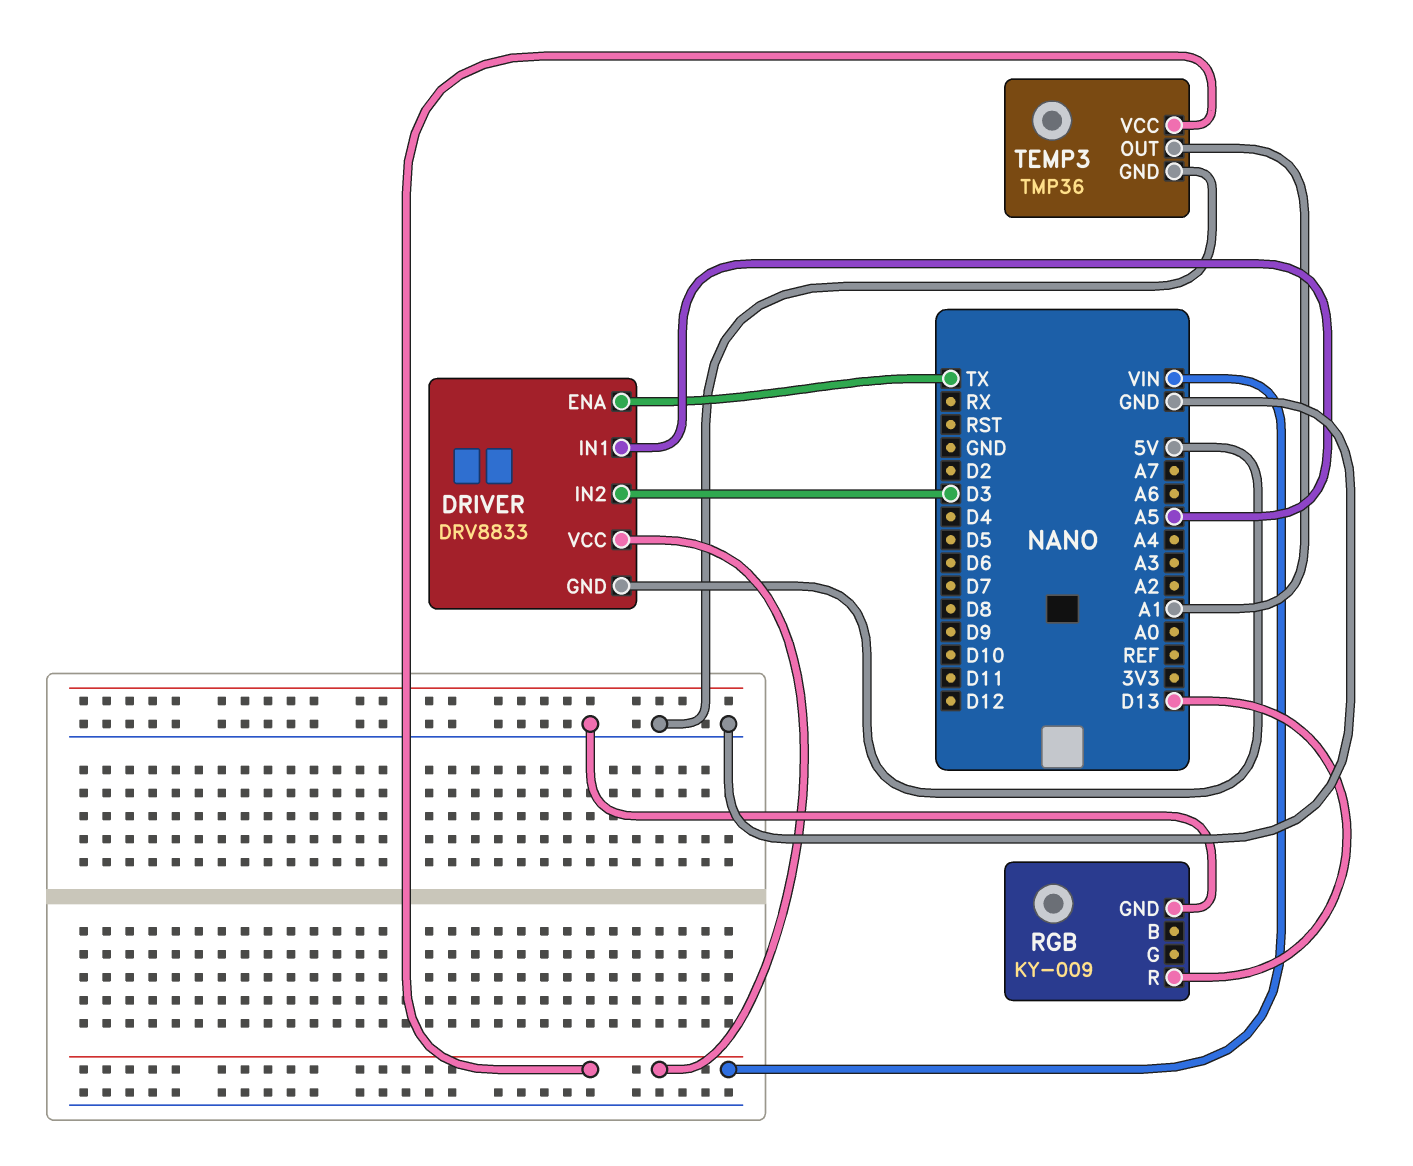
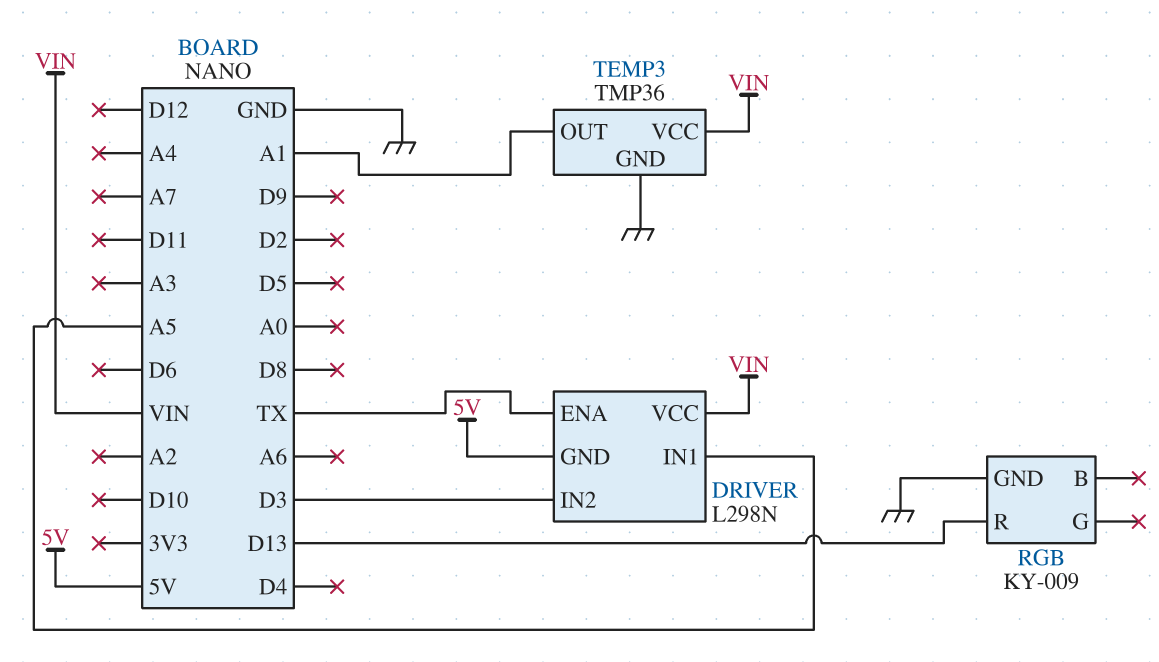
DRIVER: DRV8833 -> L298N

